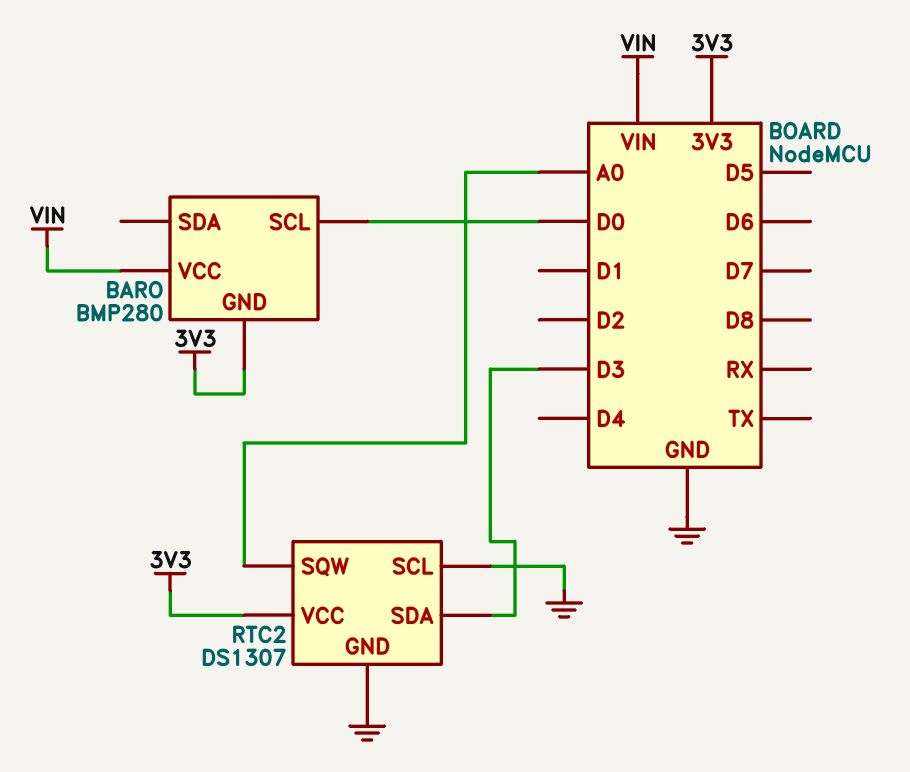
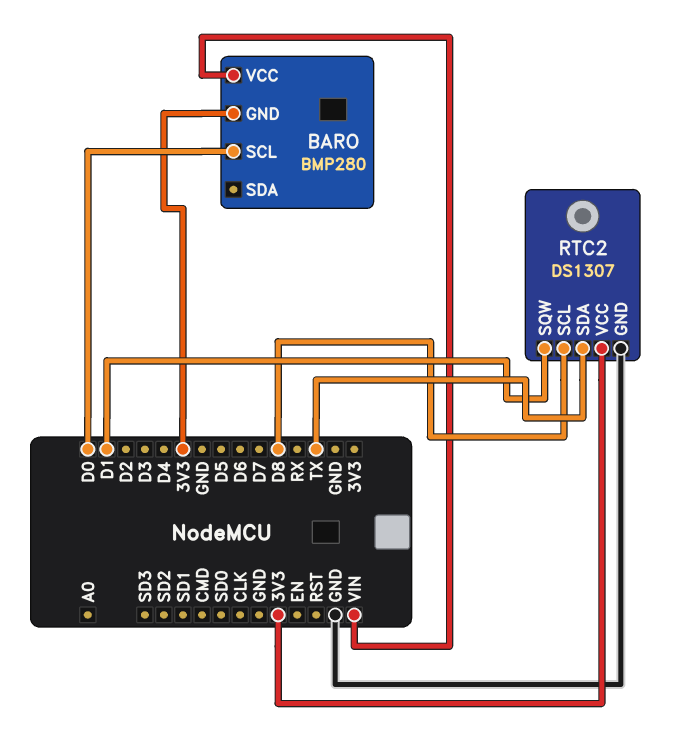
RTC2 pin SCL: GND -> D8
RTC2 pin SDA: D3 -> TX
RTC2 pin SQW: A0 -> D1

